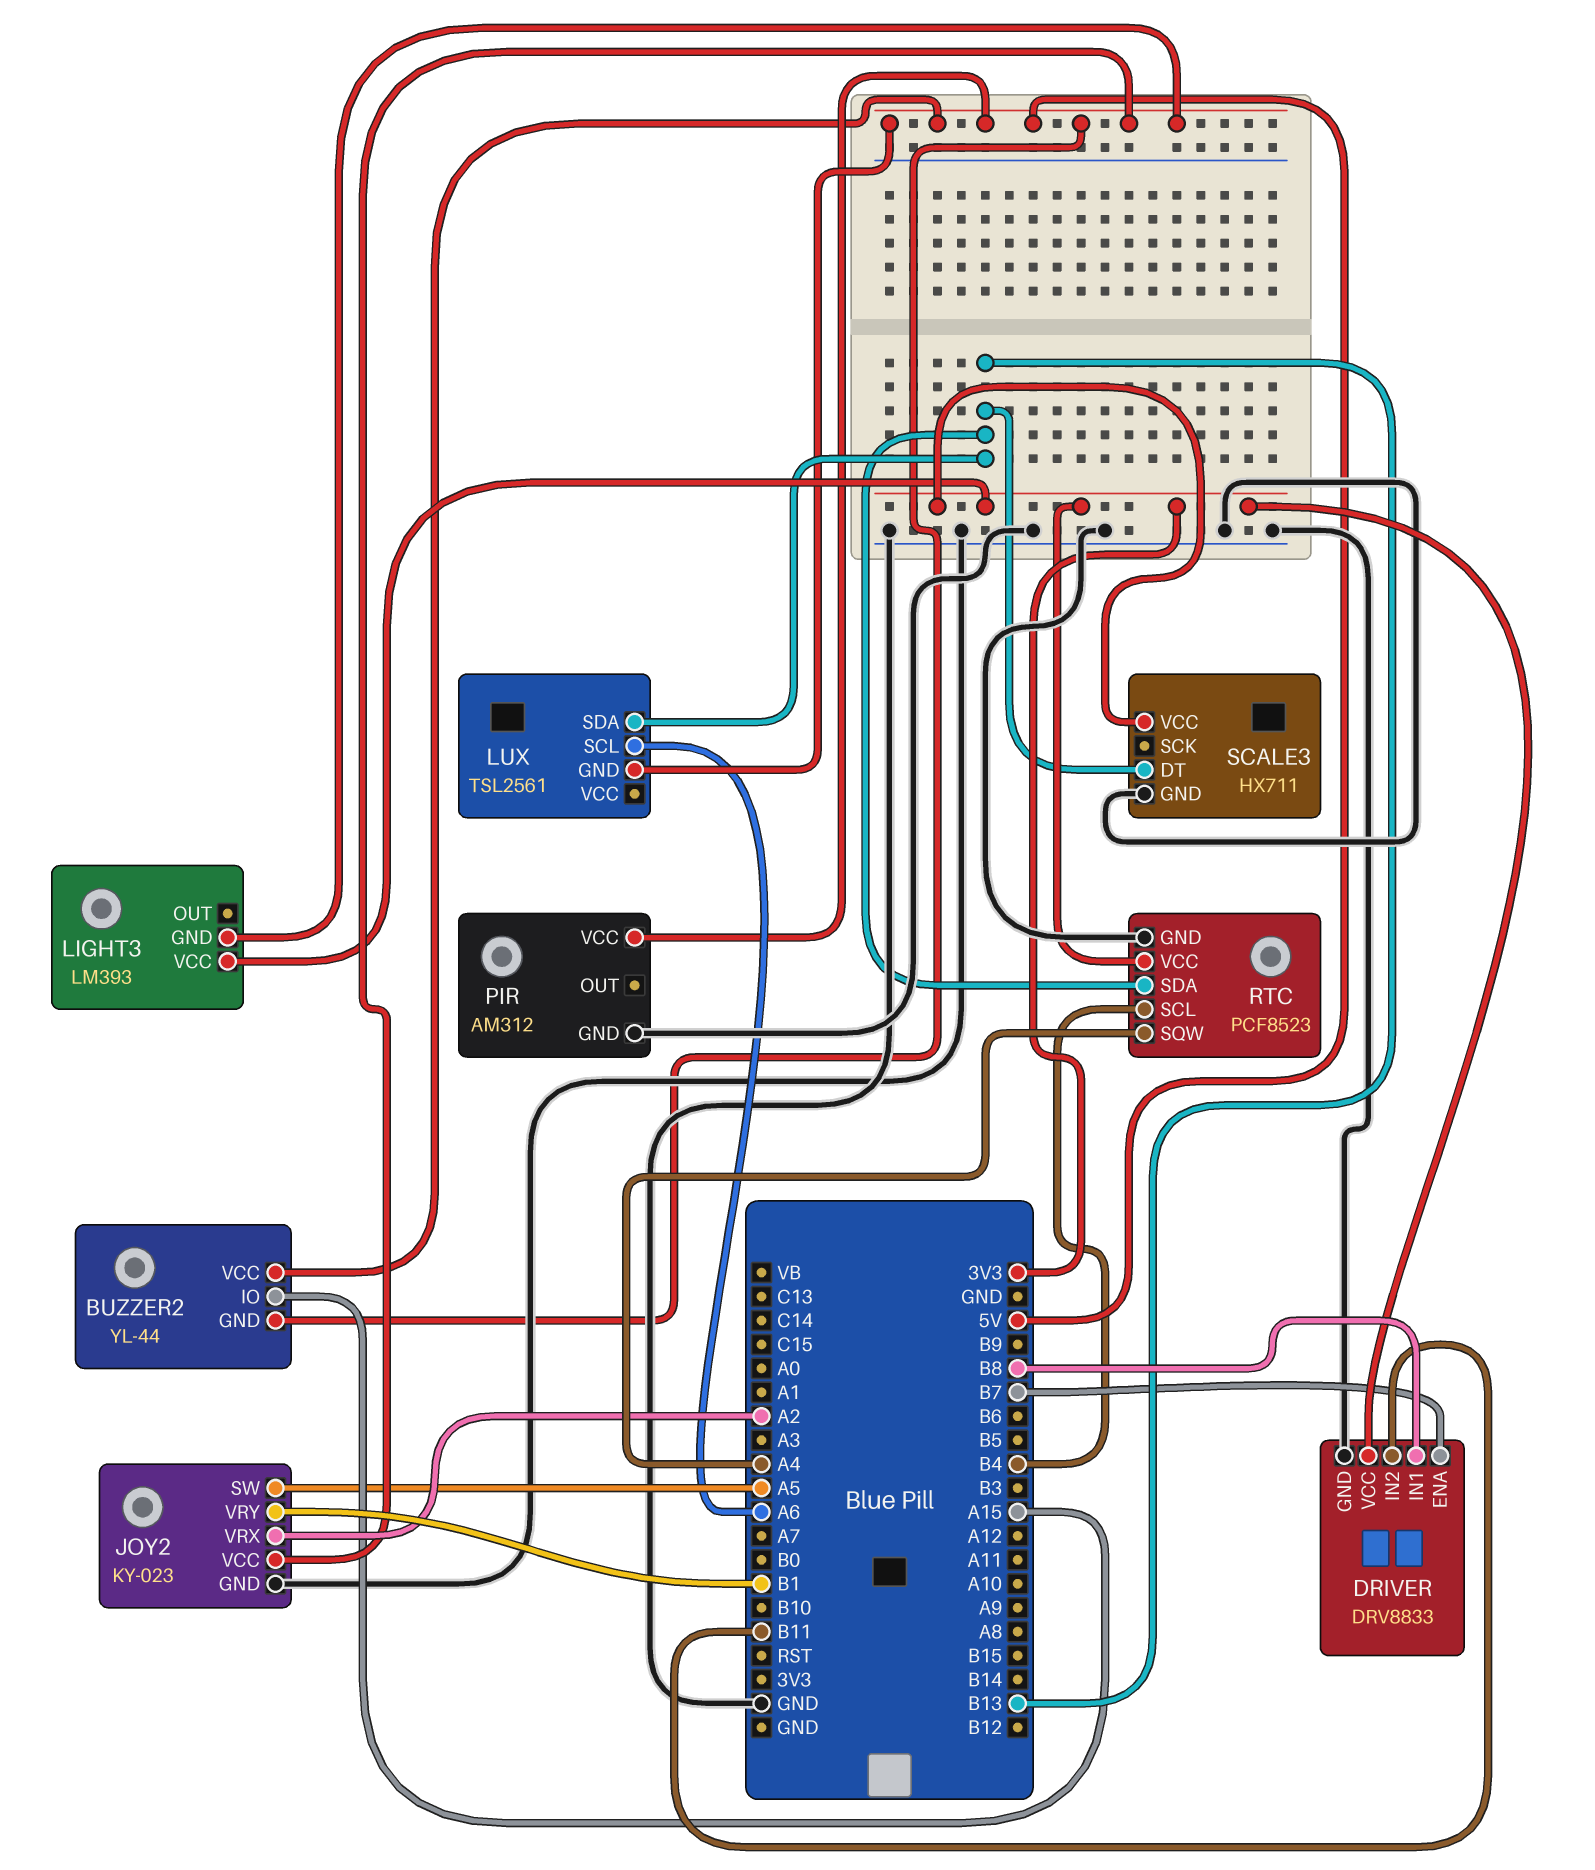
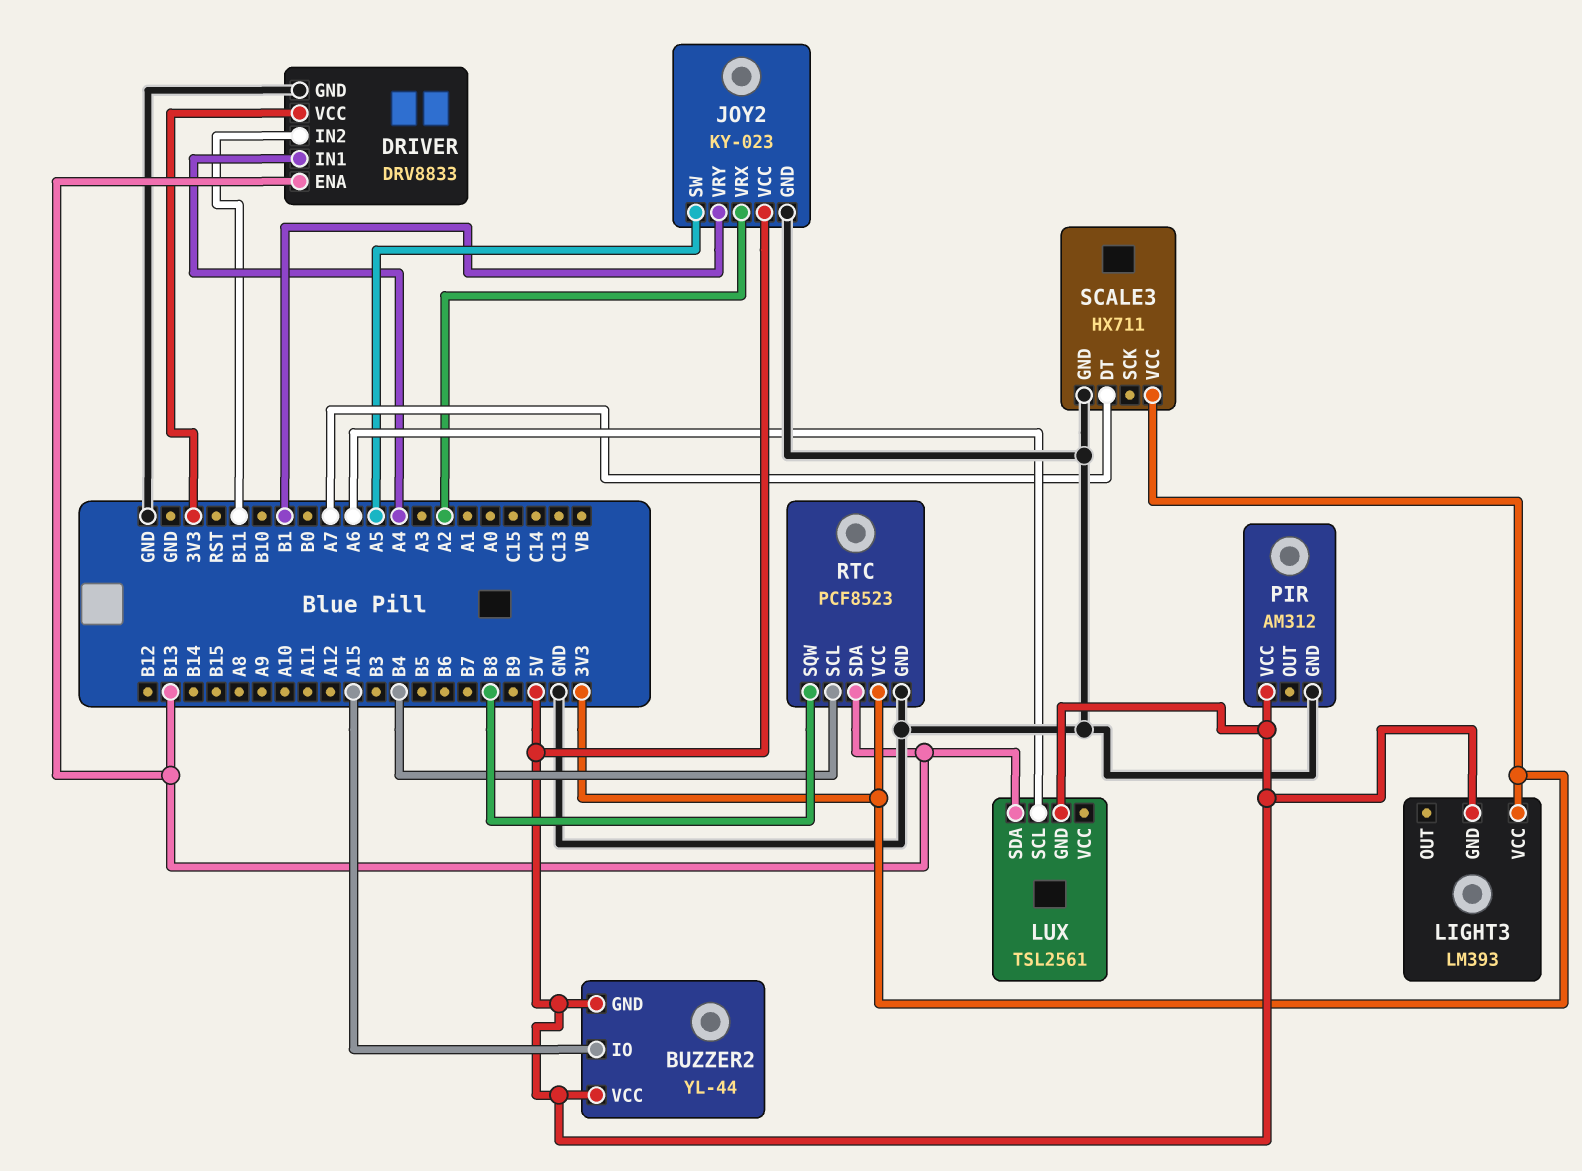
DRIVER pin ENA: B7 -> B13
DRIVER pin IN1: B8 -> A4
RTC pin SQW: A4 -> B8
SCALE3 pin DT: B13 -> A7

